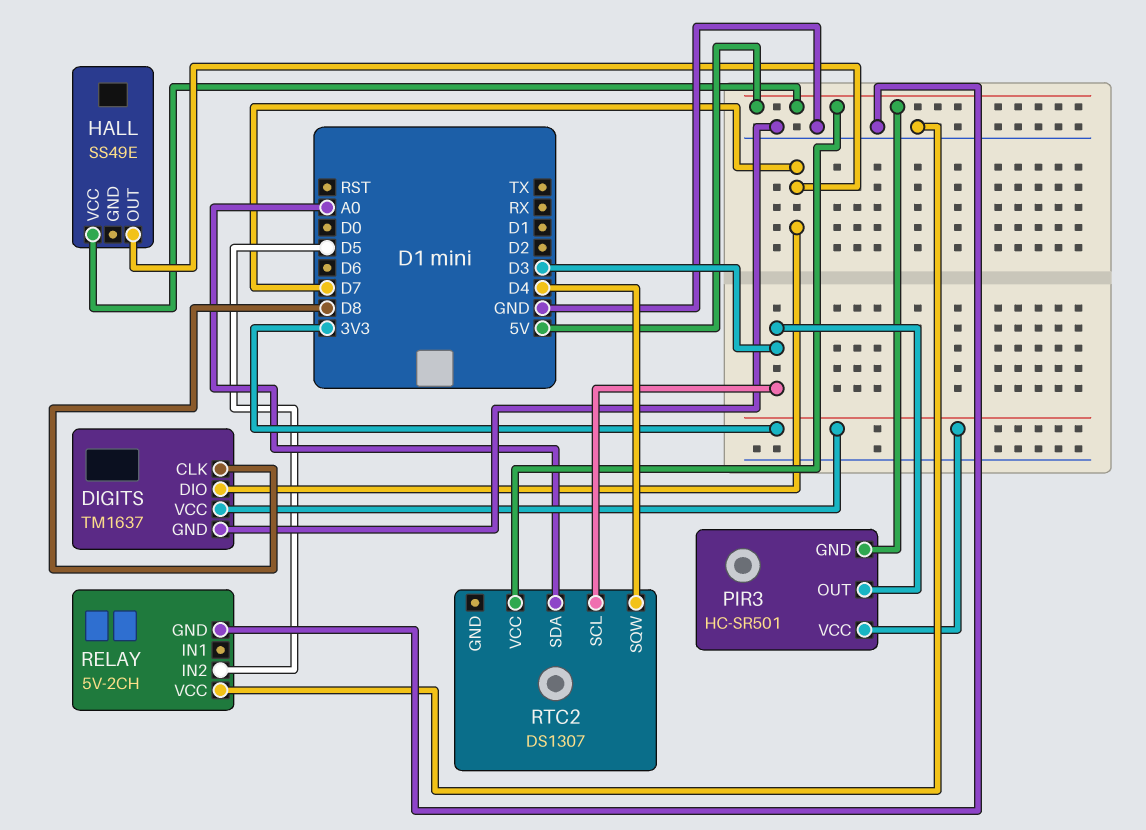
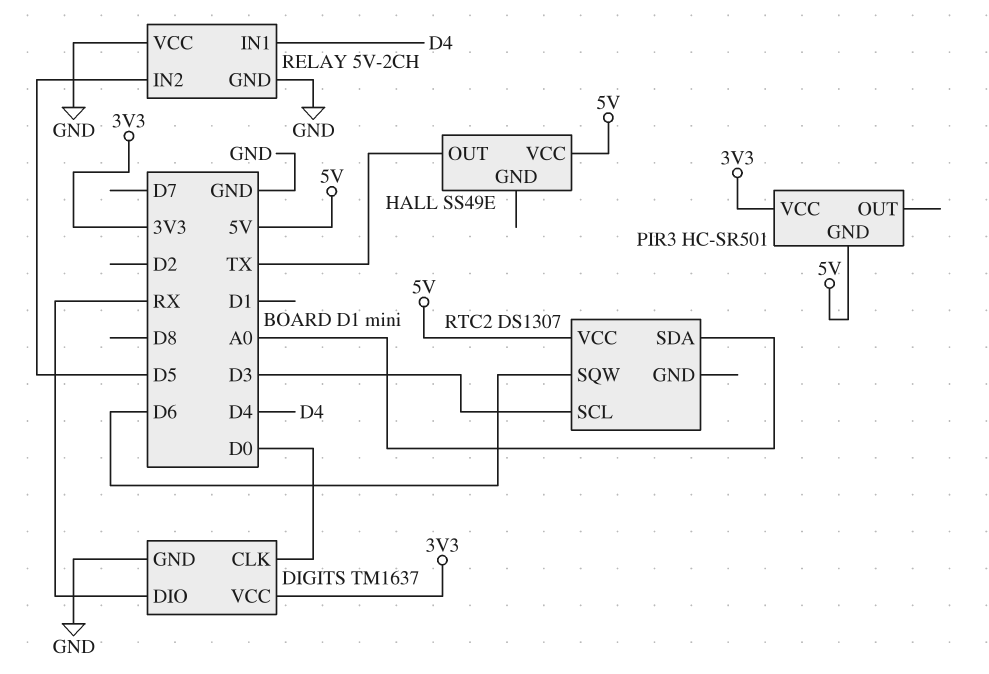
DIGITS pin CLK: D8 -> D0
DIGITS pin DIO: D7 -> RX
HALL pin OUT: D7 -> TX
PIR3 pin OUT: D3 -> none
RELAY pin IN1: none -> D4
RTC2 pin SQW: D4 -> D6

